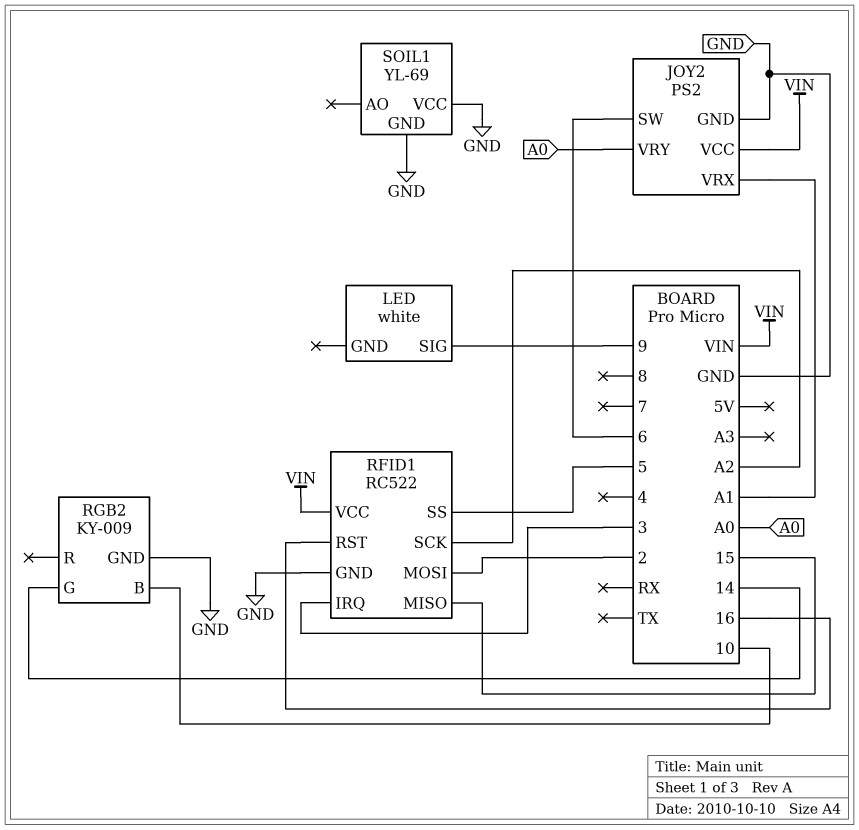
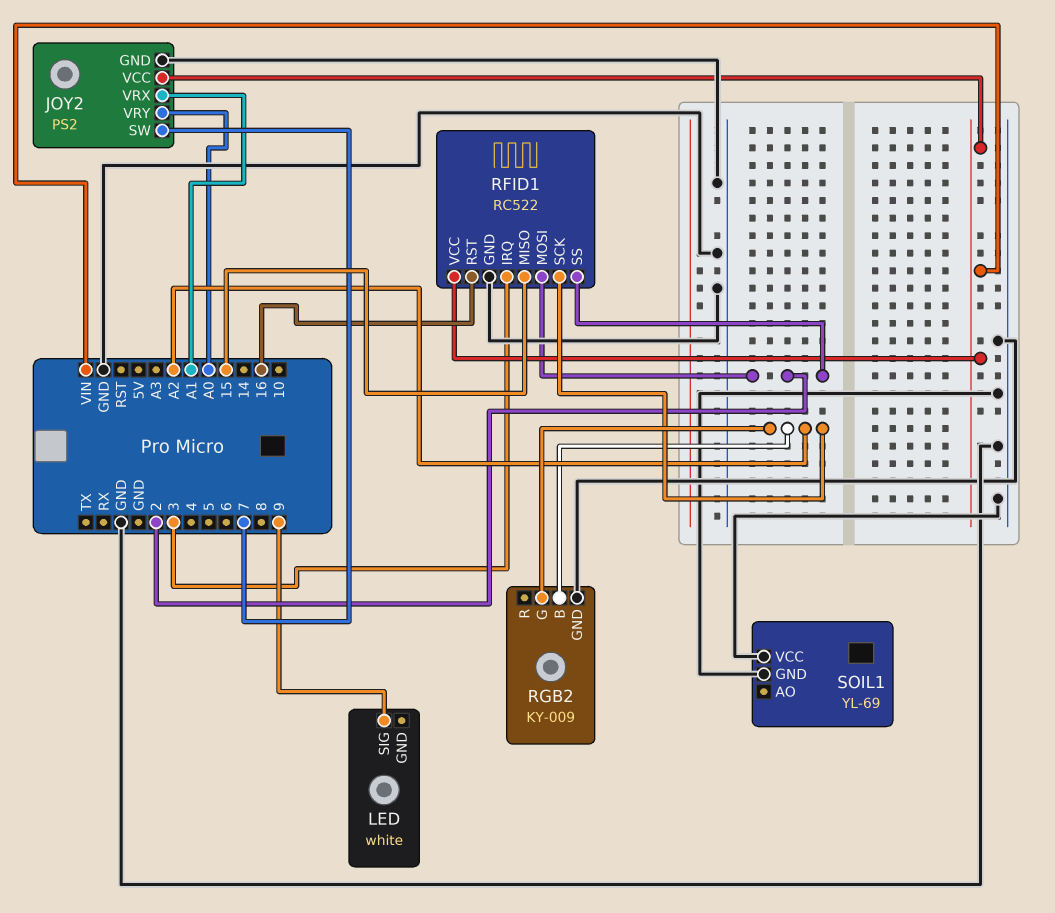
JOY2 pin SW: 6 -> 7
RFID1 pin SS: 5 -> 2
RGB2 pin B: 10 -> A2
RGB2 pin G: 14 -> A2

